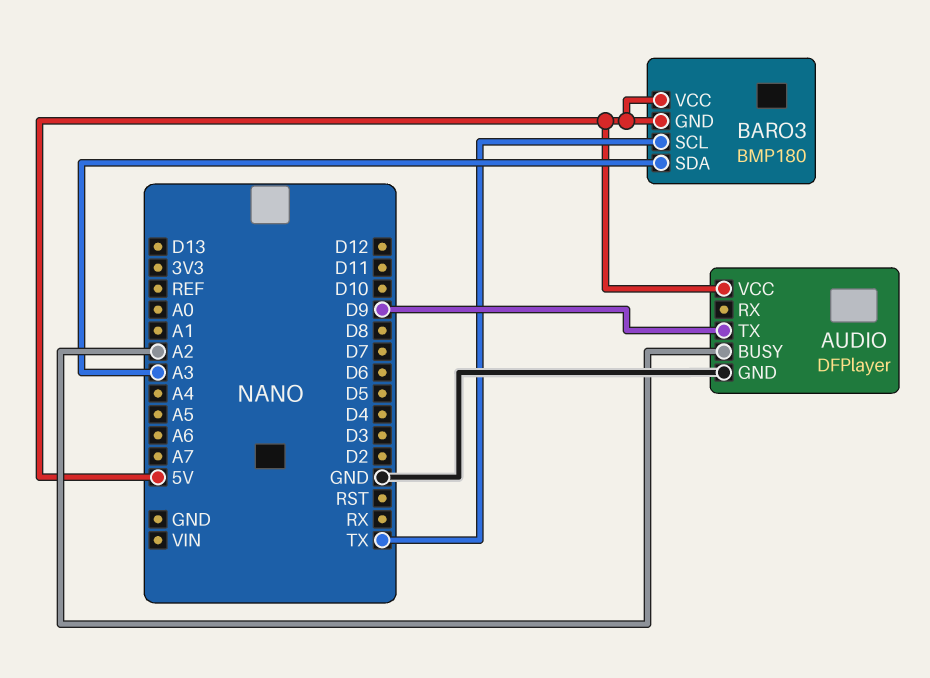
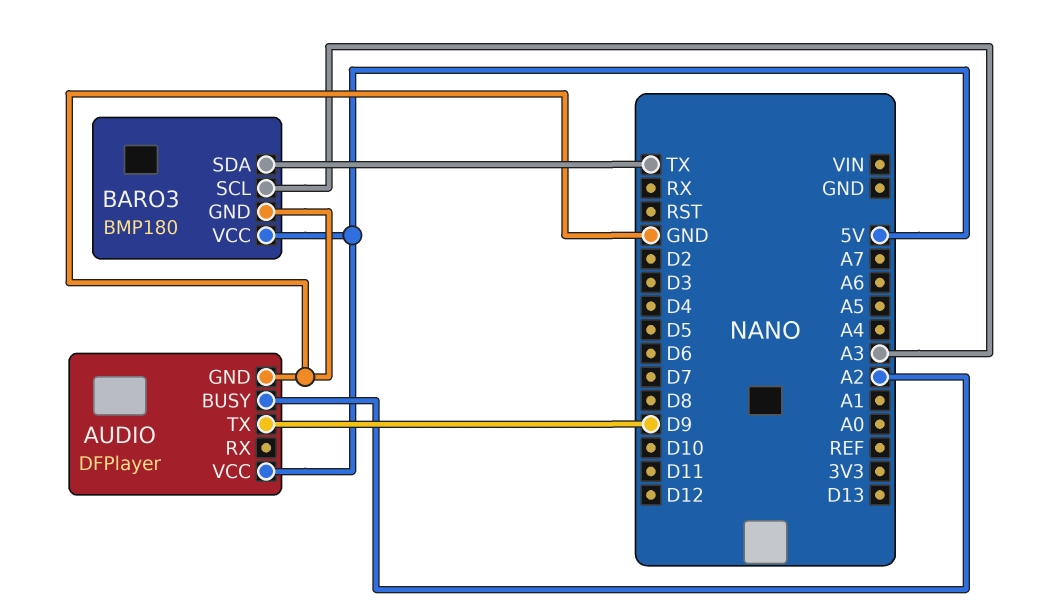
BARO3 pin GND: 5V -> GND
BARO3 pin SCL: TX -> A3
BARO3 pin SDA: A3 -> TX

